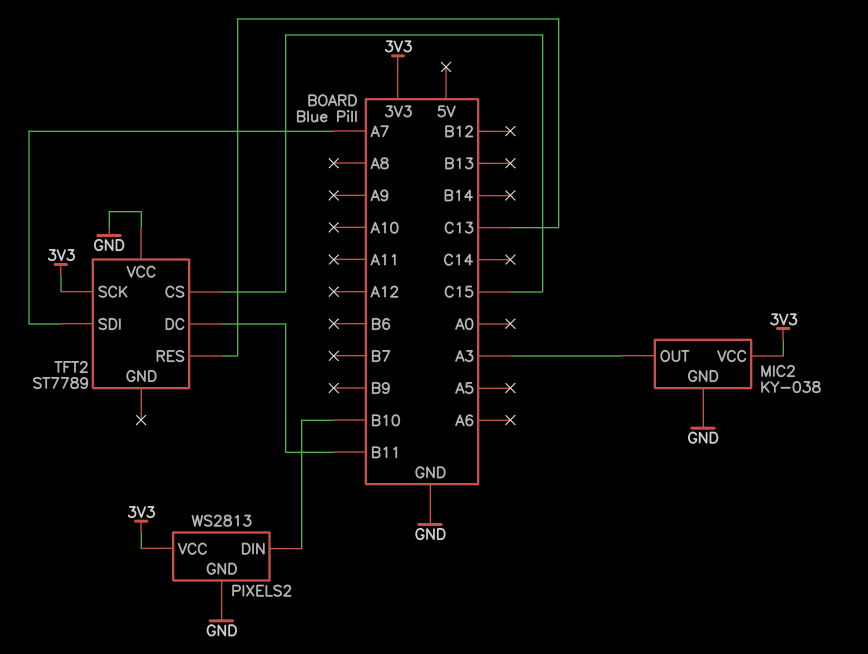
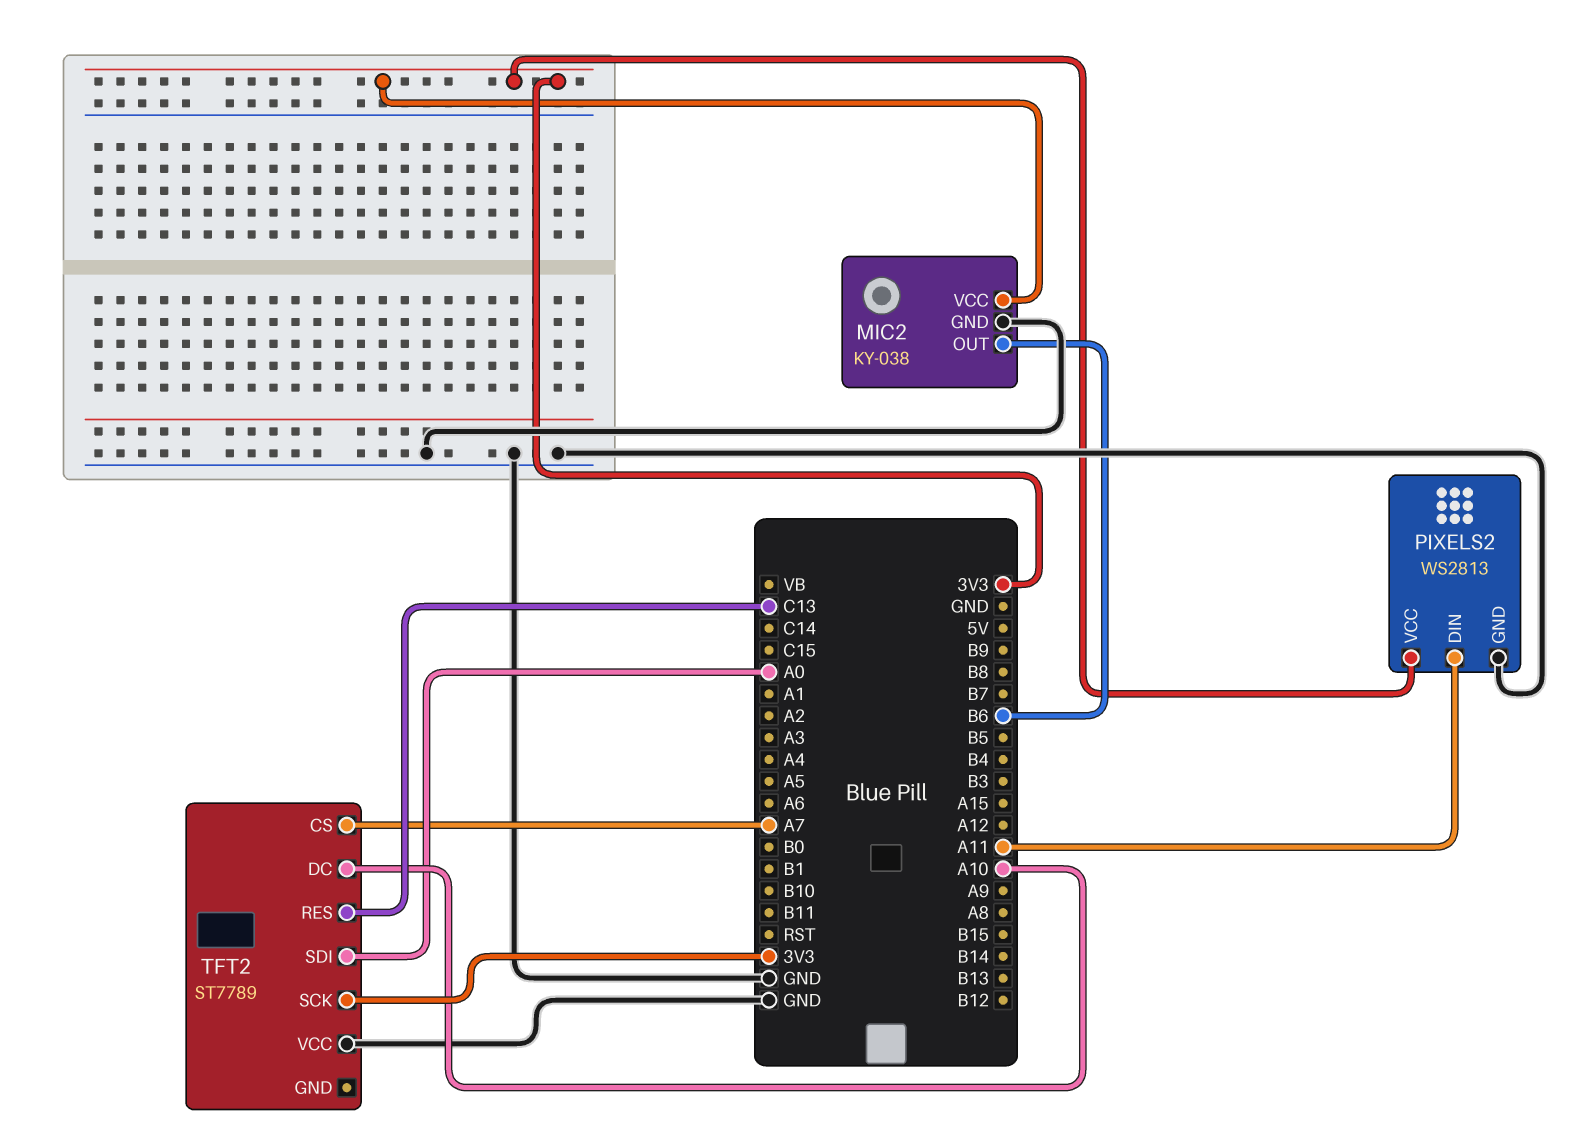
MIC2 pin OUT: A3 -> B6
PIXELS2 pin DIN: B10 -> A11
TFT2 pin CS: C15 -> A7
TFT2 pin DC: B11 -> A10
TFT2 pin SDI: A7 -> A0

